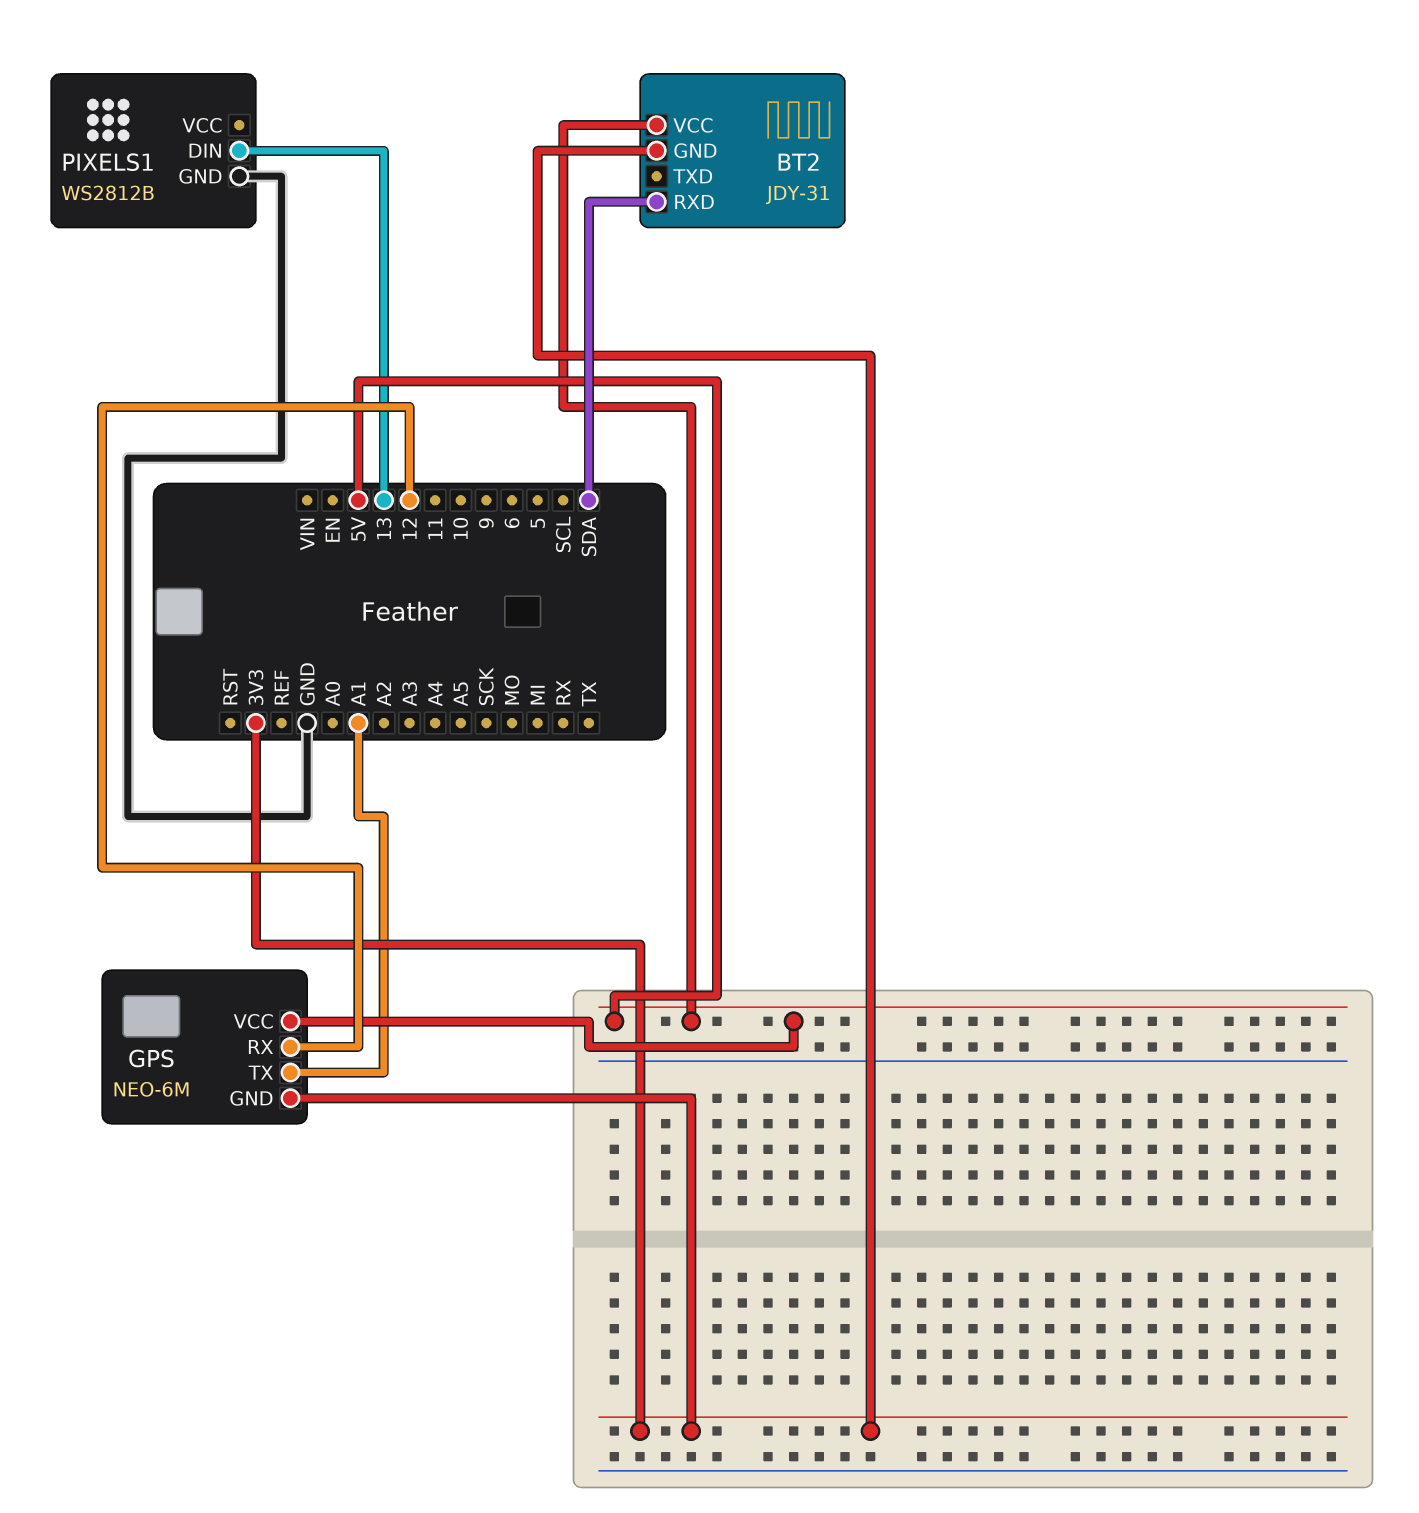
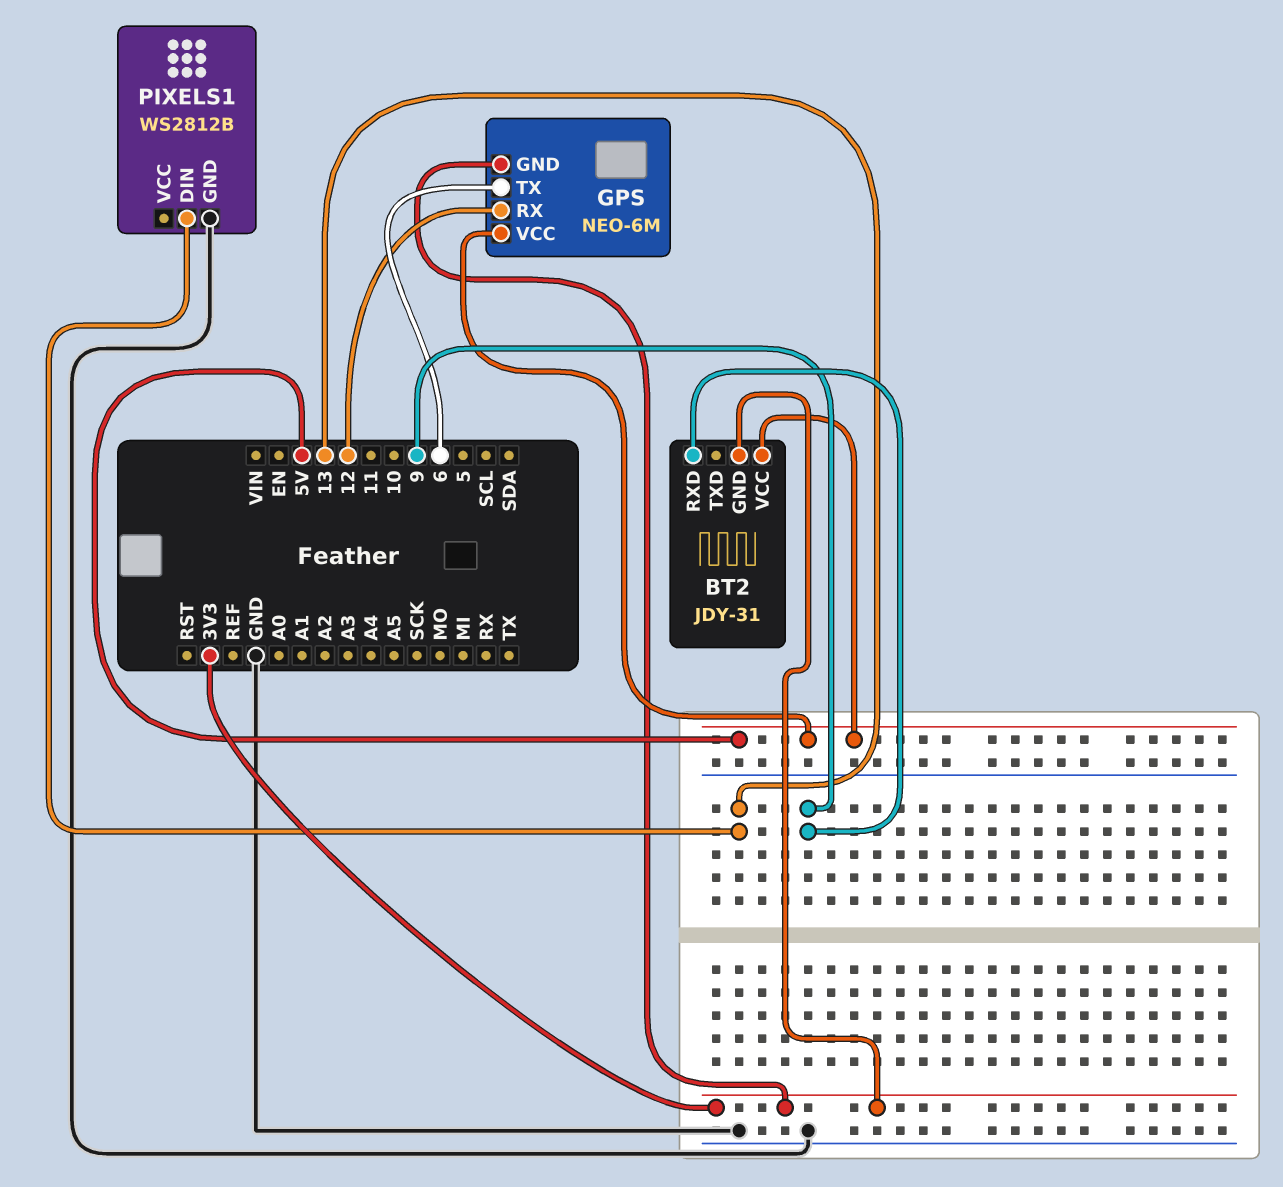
BT2 pin RXD: SDA -> 9
GPS pin TX: A1 -> 6

